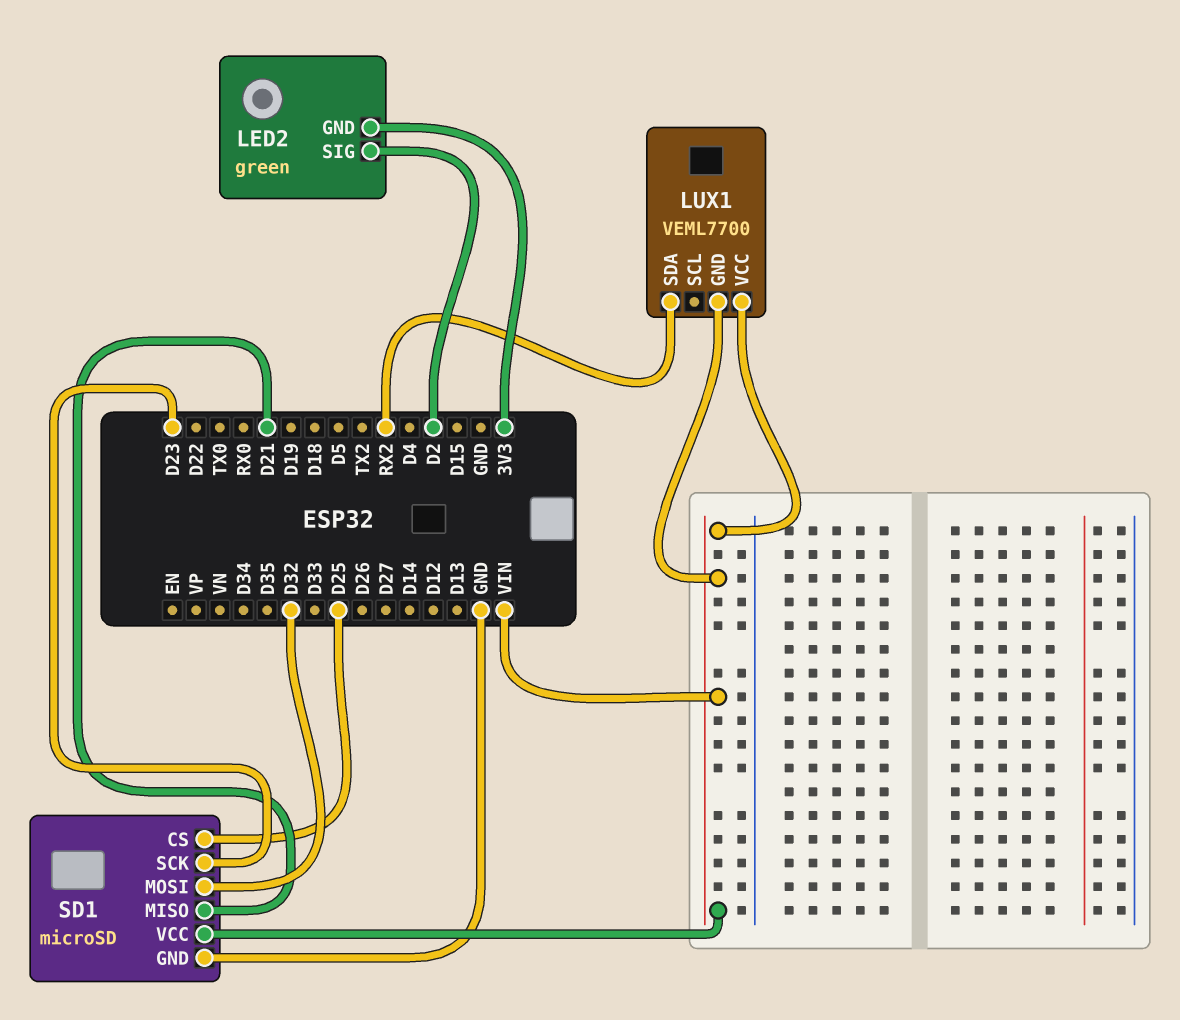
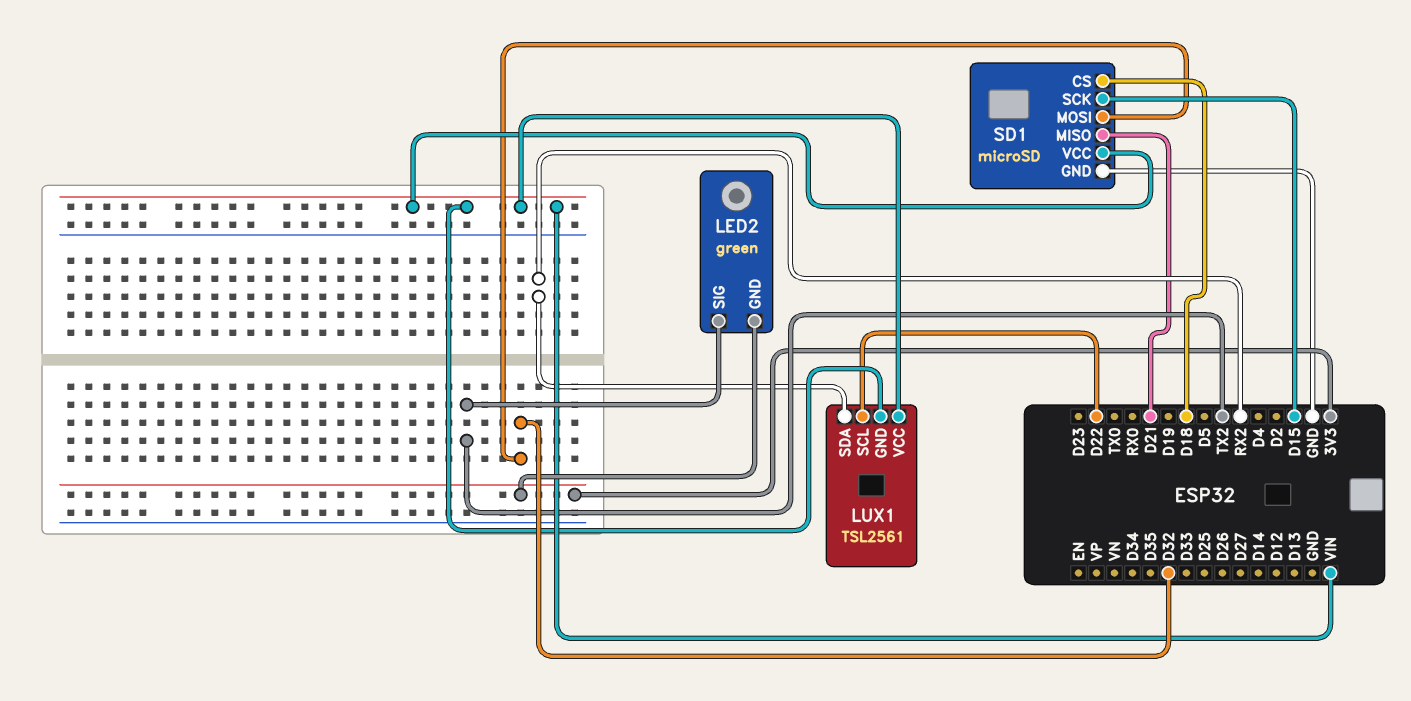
LED2 pin SIG: D2 -> TX2
LUX1: VEML7700 -> TSL2561
LUX1 pin SCL: none -> D22
SD1 pin CS: D25 -> D18
SD1 pin SCK: D23 -> D15

